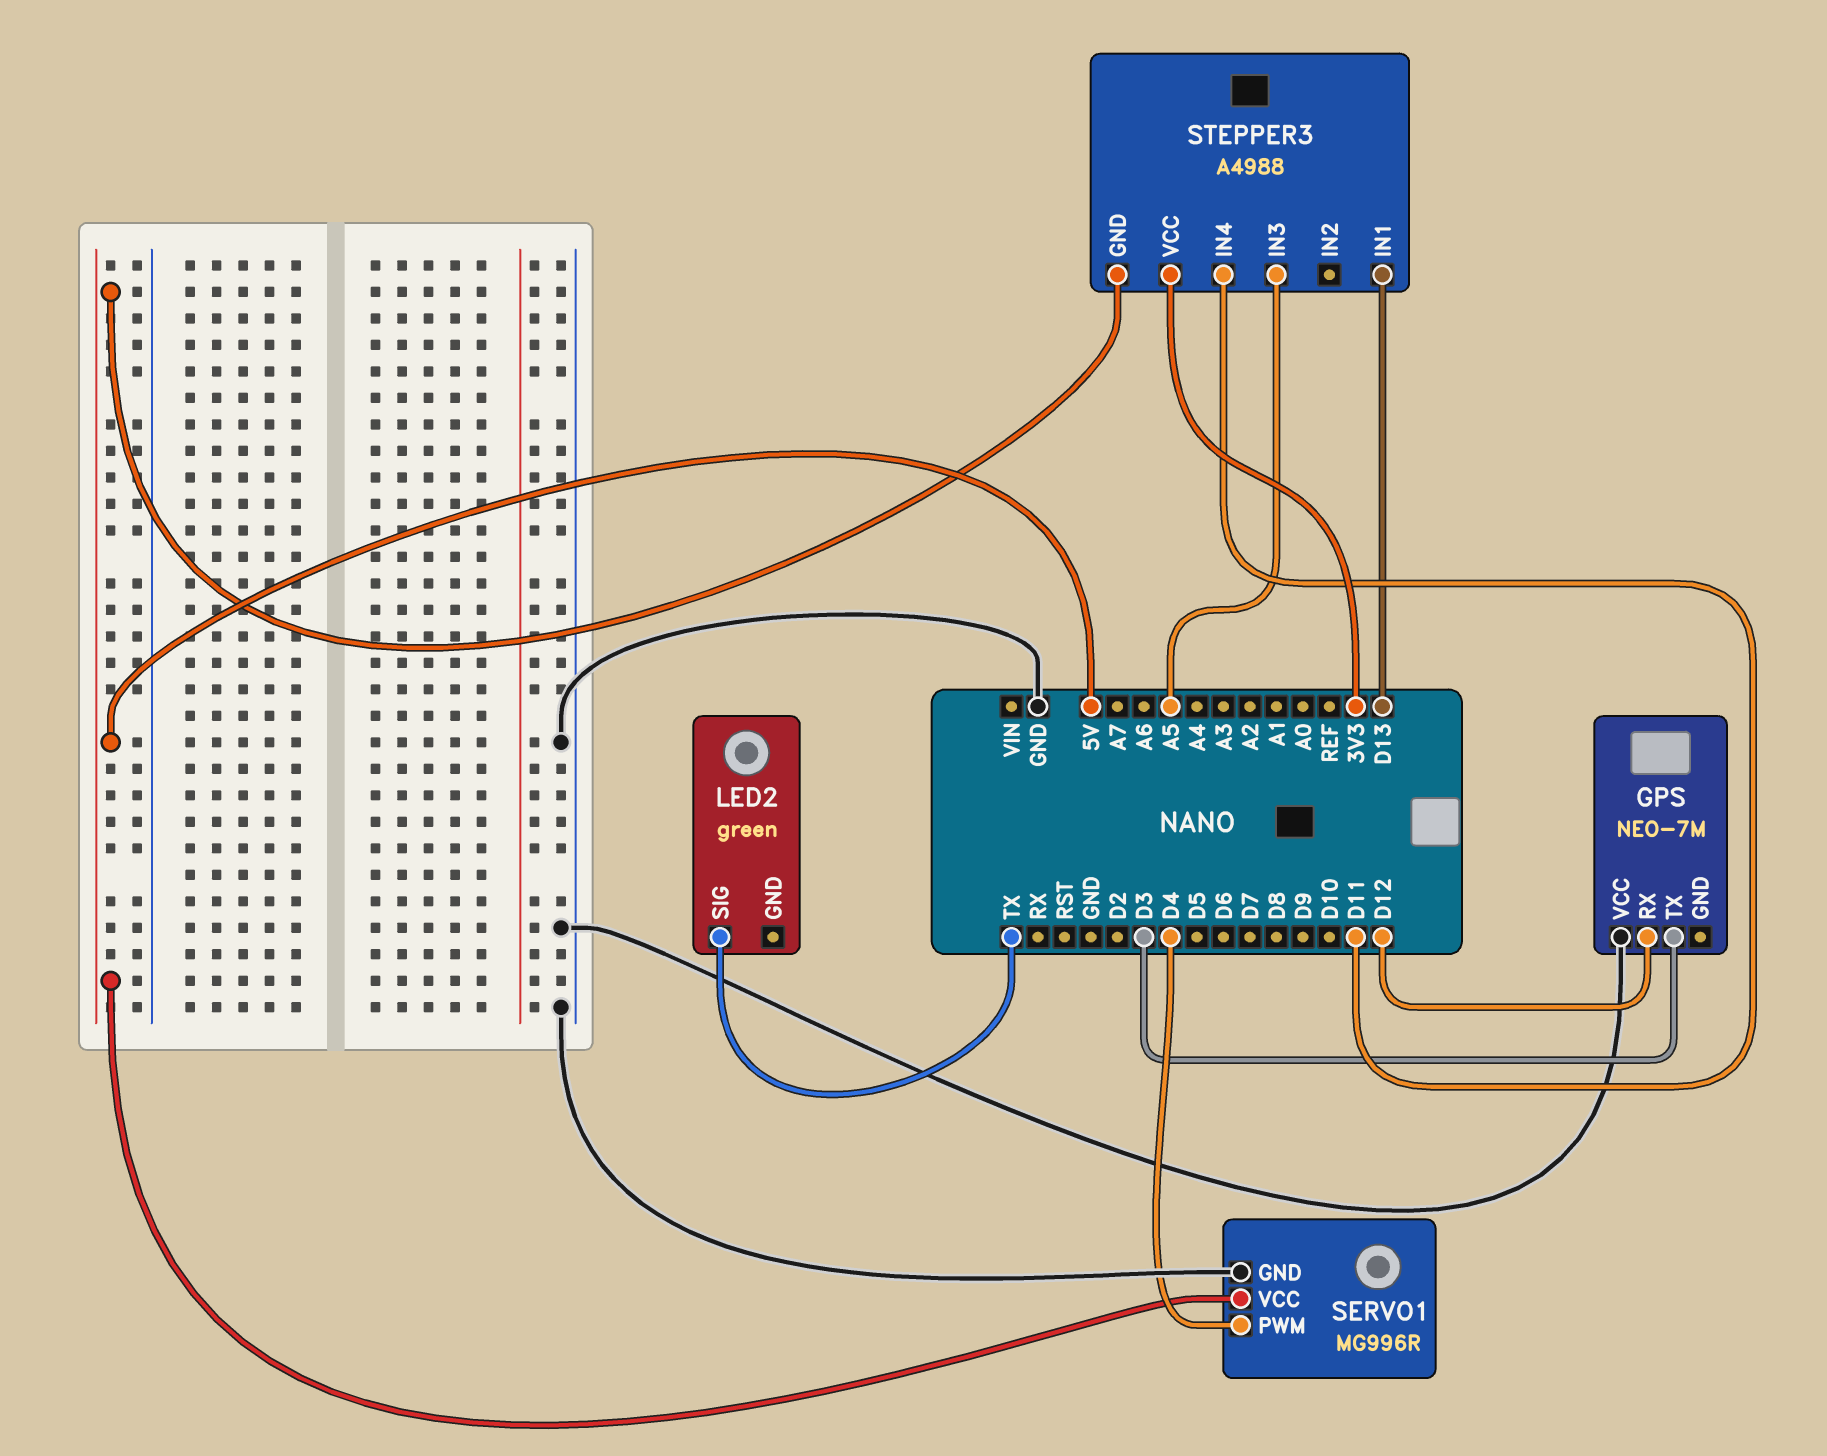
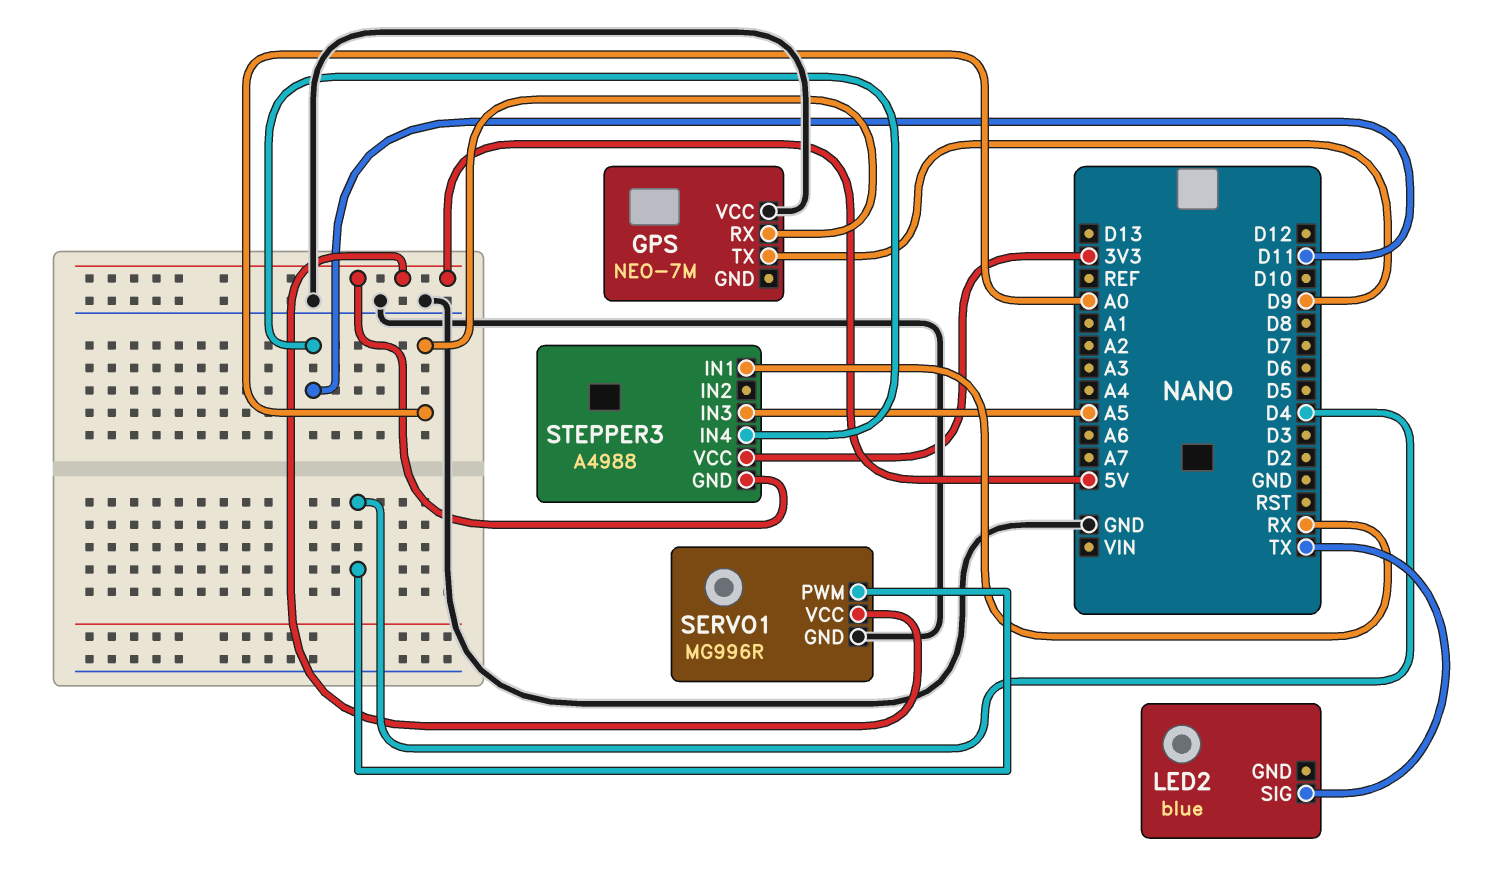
GPS pin RX: D12 -> A0
GPS pin TX: D3 -> D9
LED2: green -> blue
STEPPER3 pin IN1: D13 -> RX

